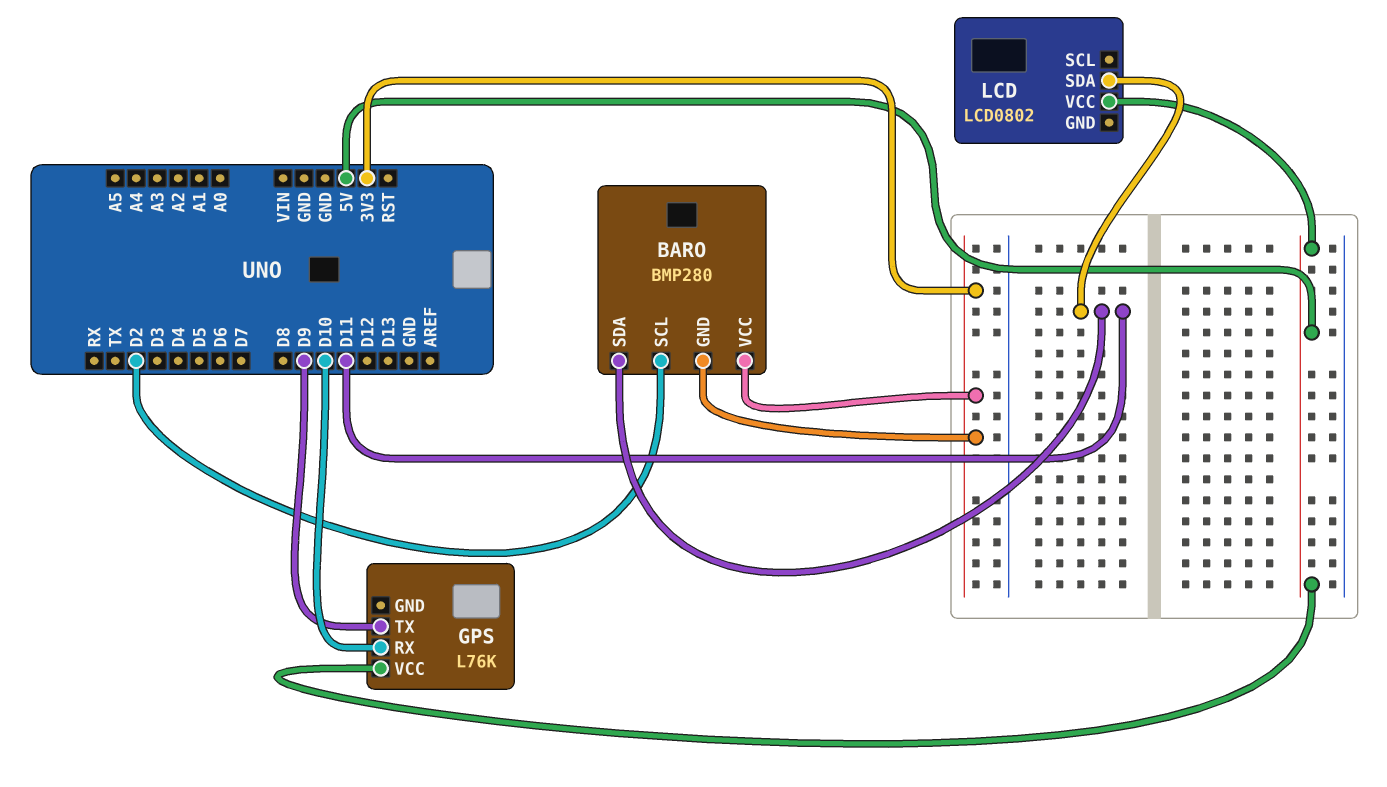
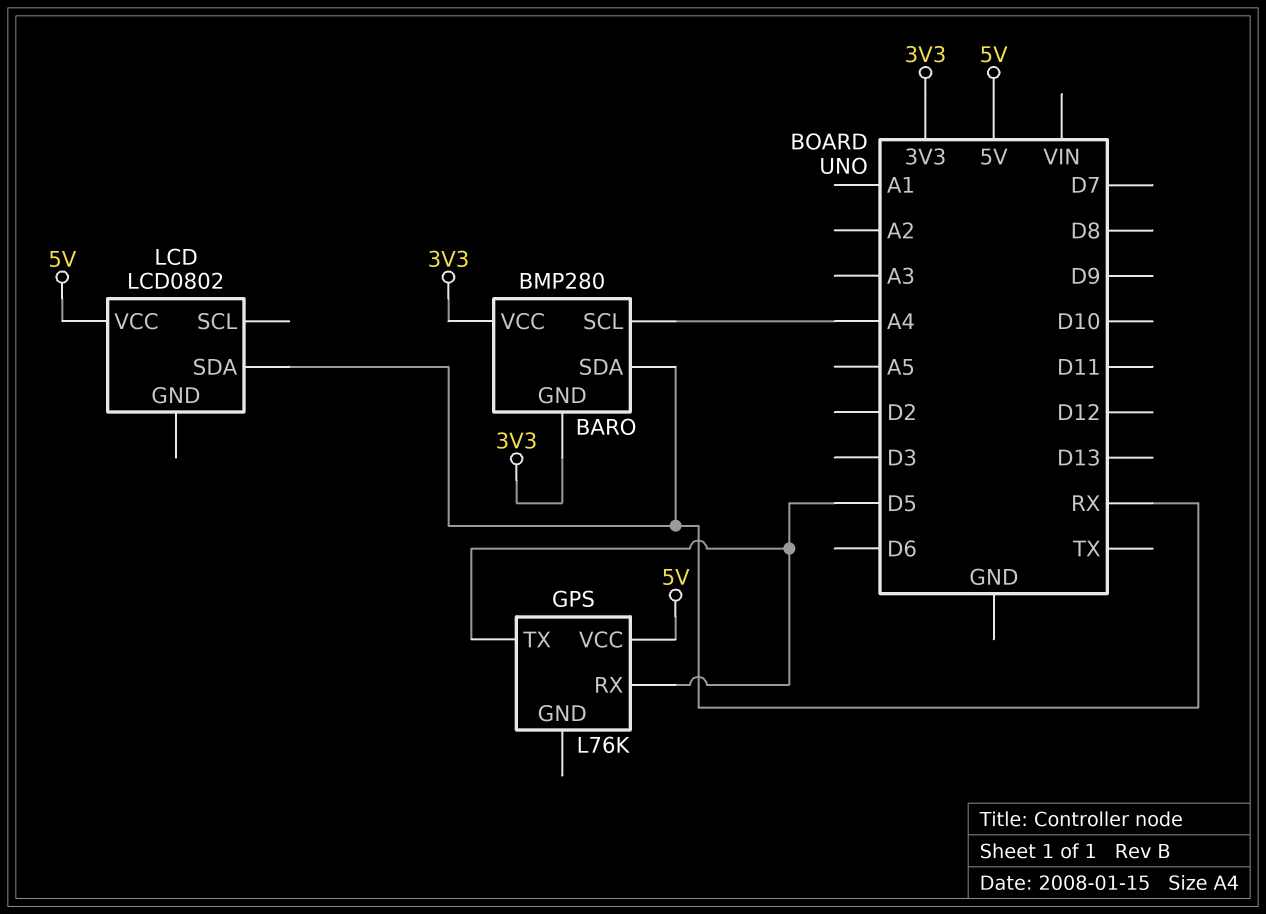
BARO pin SCL: D2 -> A4
BARO pin SDA: D11 -> RX
GPS pin RX: D10 -> D5
GPS pin TX: D9 -> D5
LCD pin SDA: D11 -> RX

